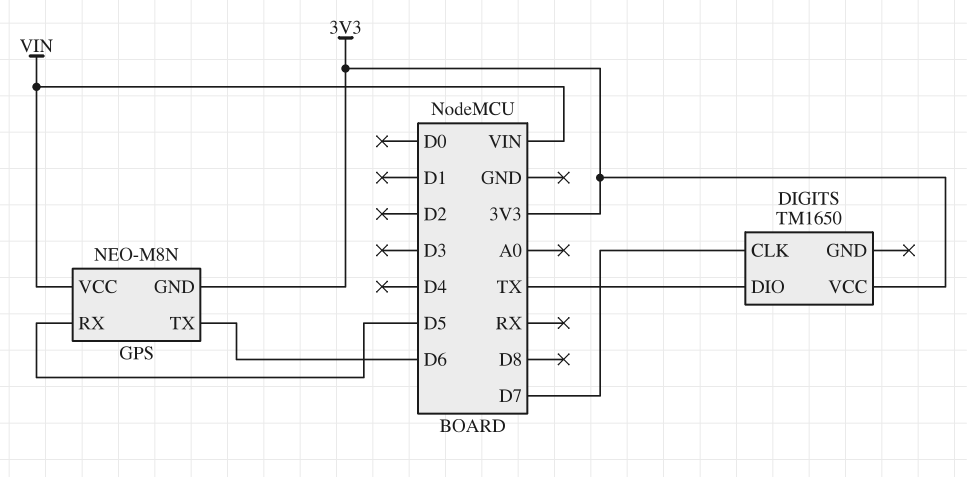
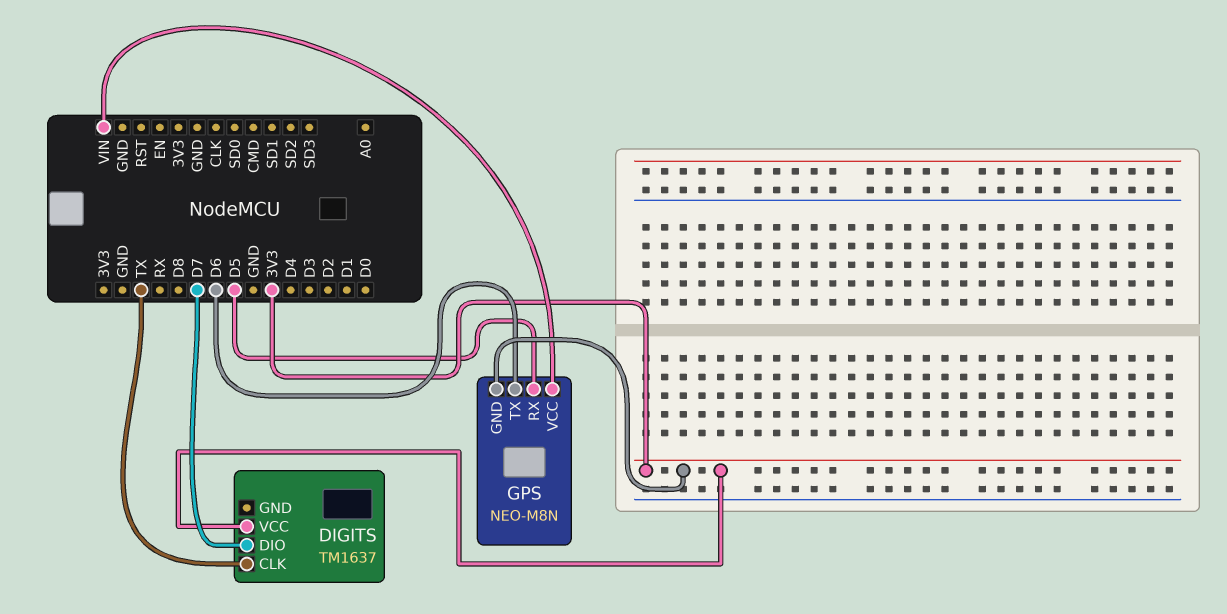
DIGITS: TM1650 -> TM1637
DIGITS pin CLK: D7 -> TX
DIGITS pin DIO: TX -> D7

